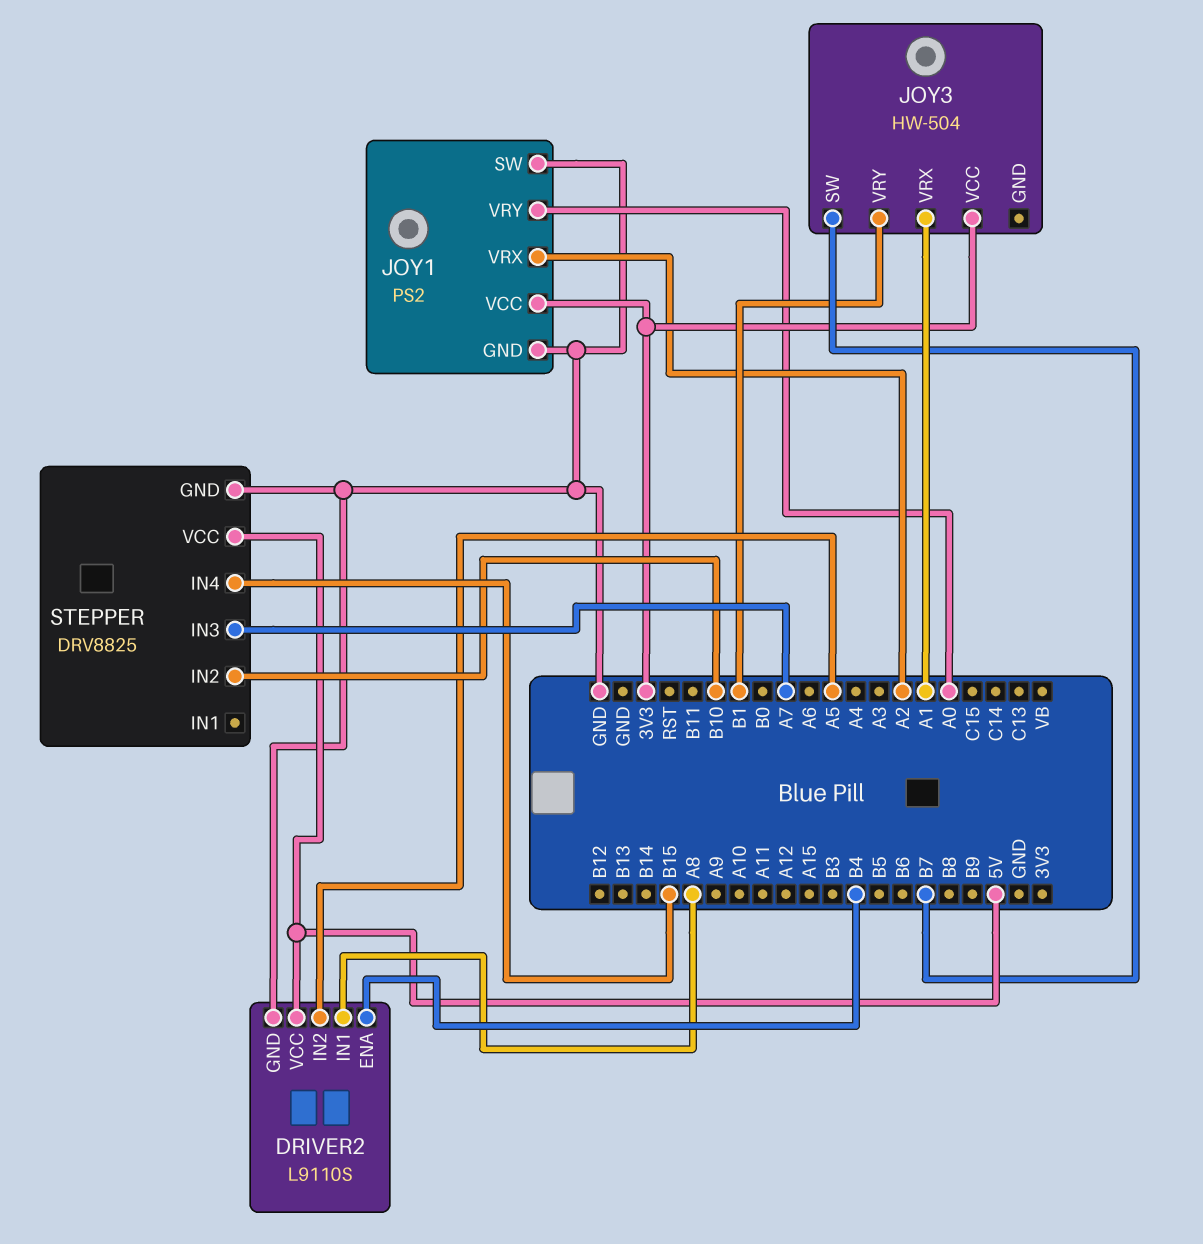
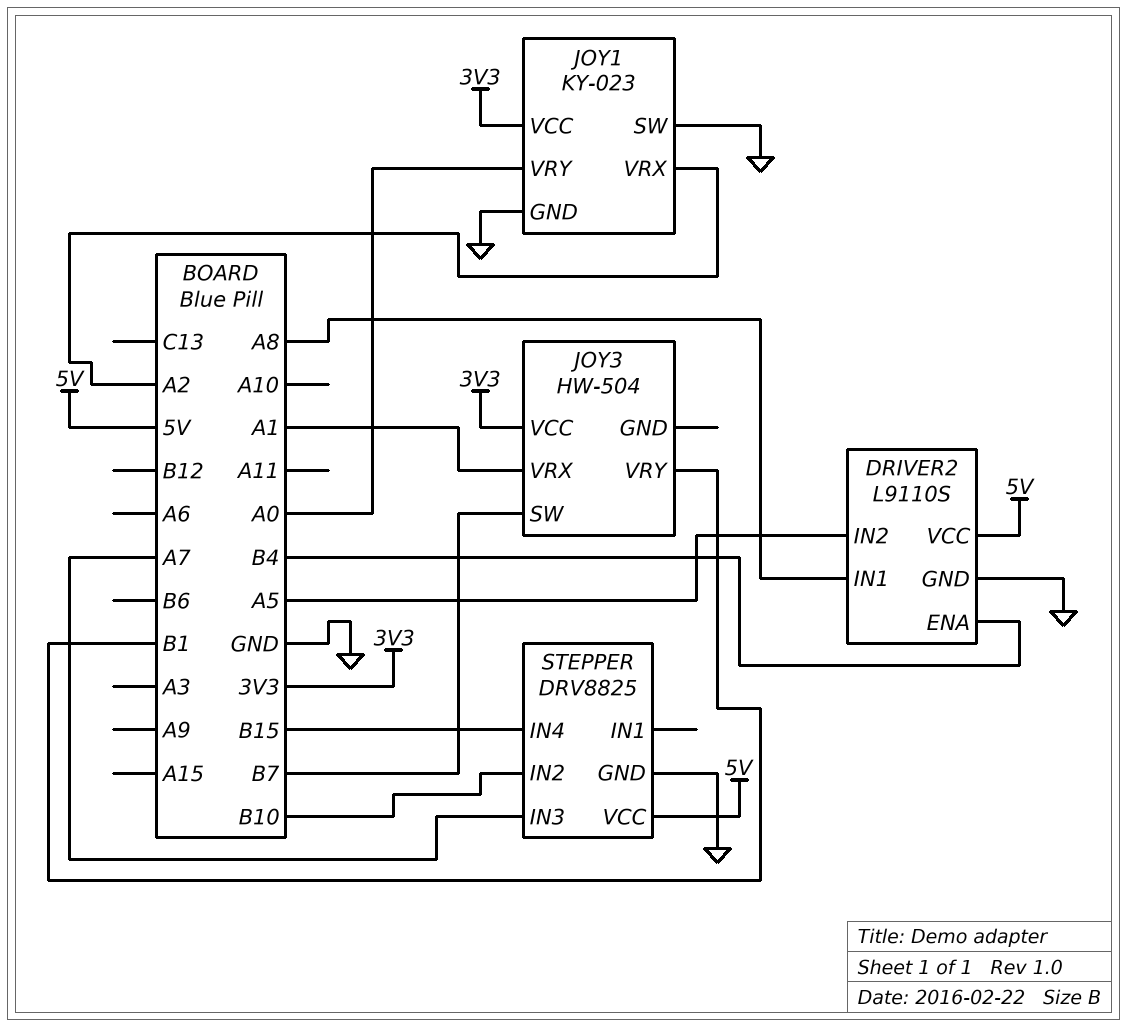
JOY1: PS2 -> KY-023

